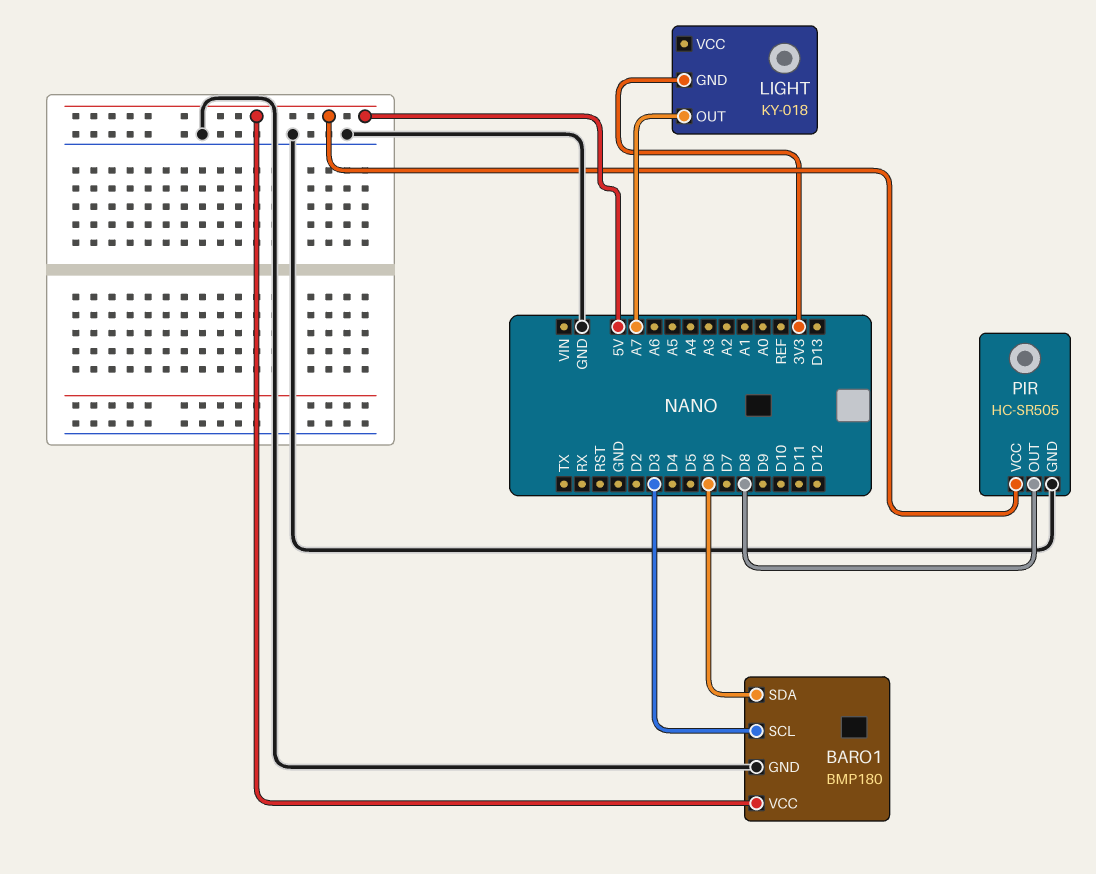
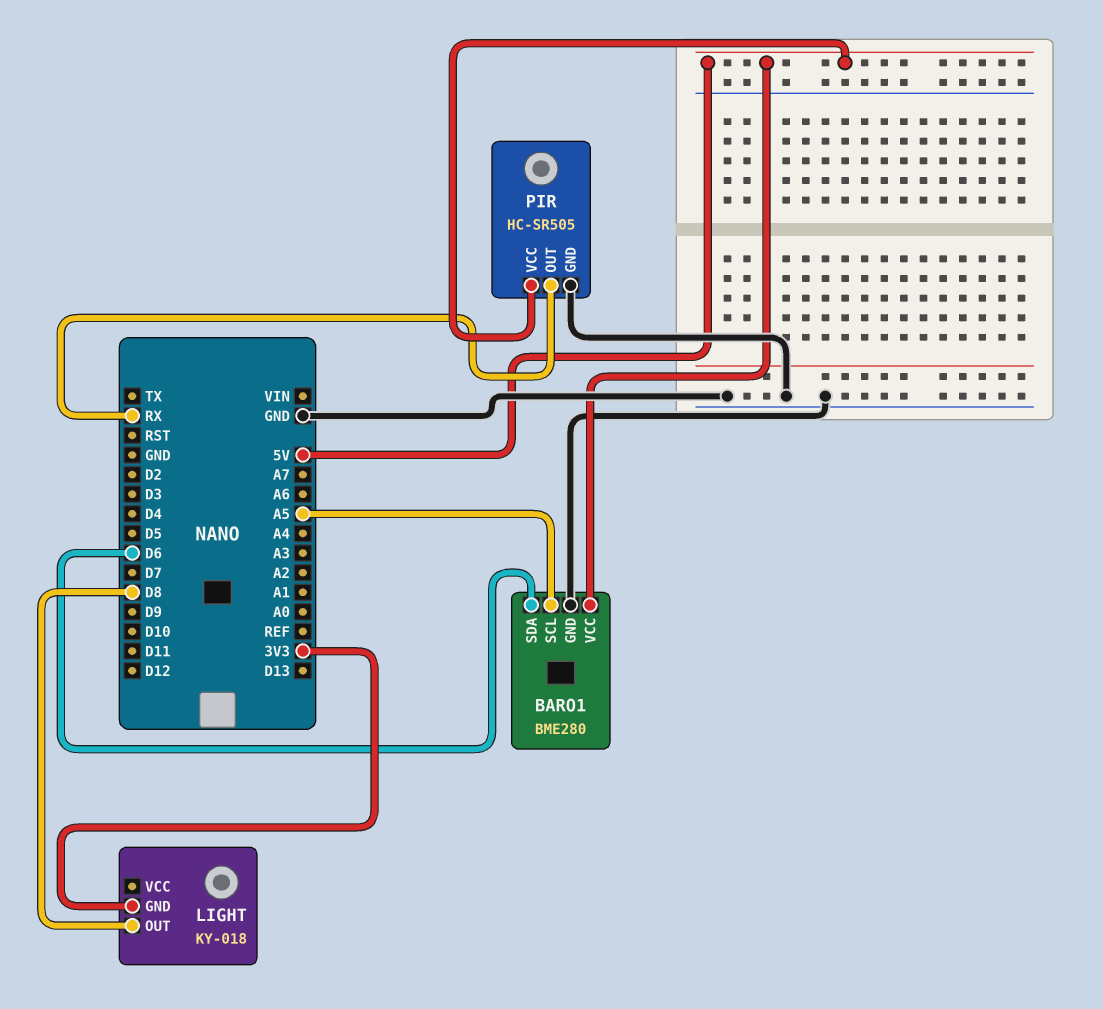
BARO1: BMP180 -> BME280
BARO1 pin SCL: D3 -> A5
LIGHT pin OUT: A7 -> D8
PIR pin OUT: D8 -> RX

